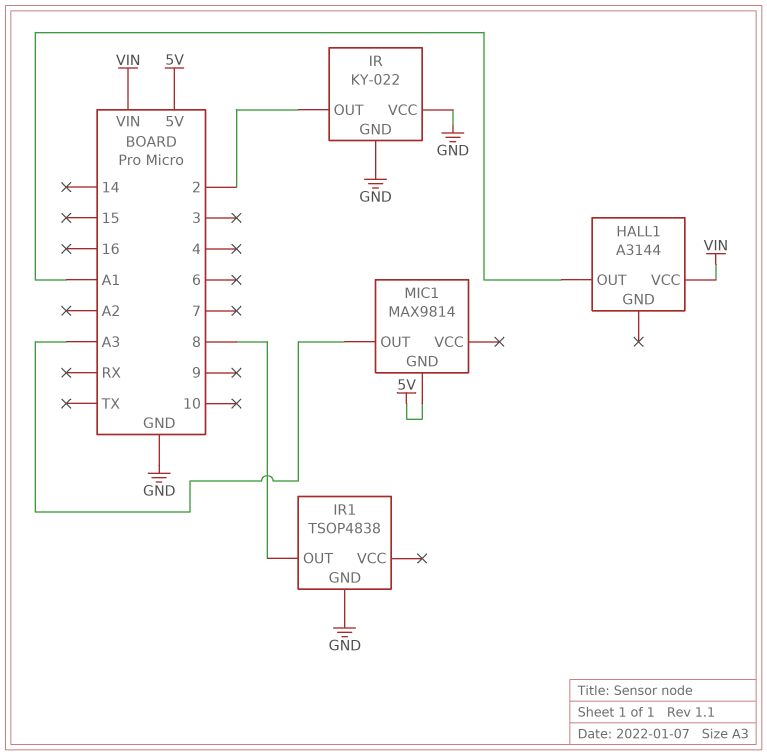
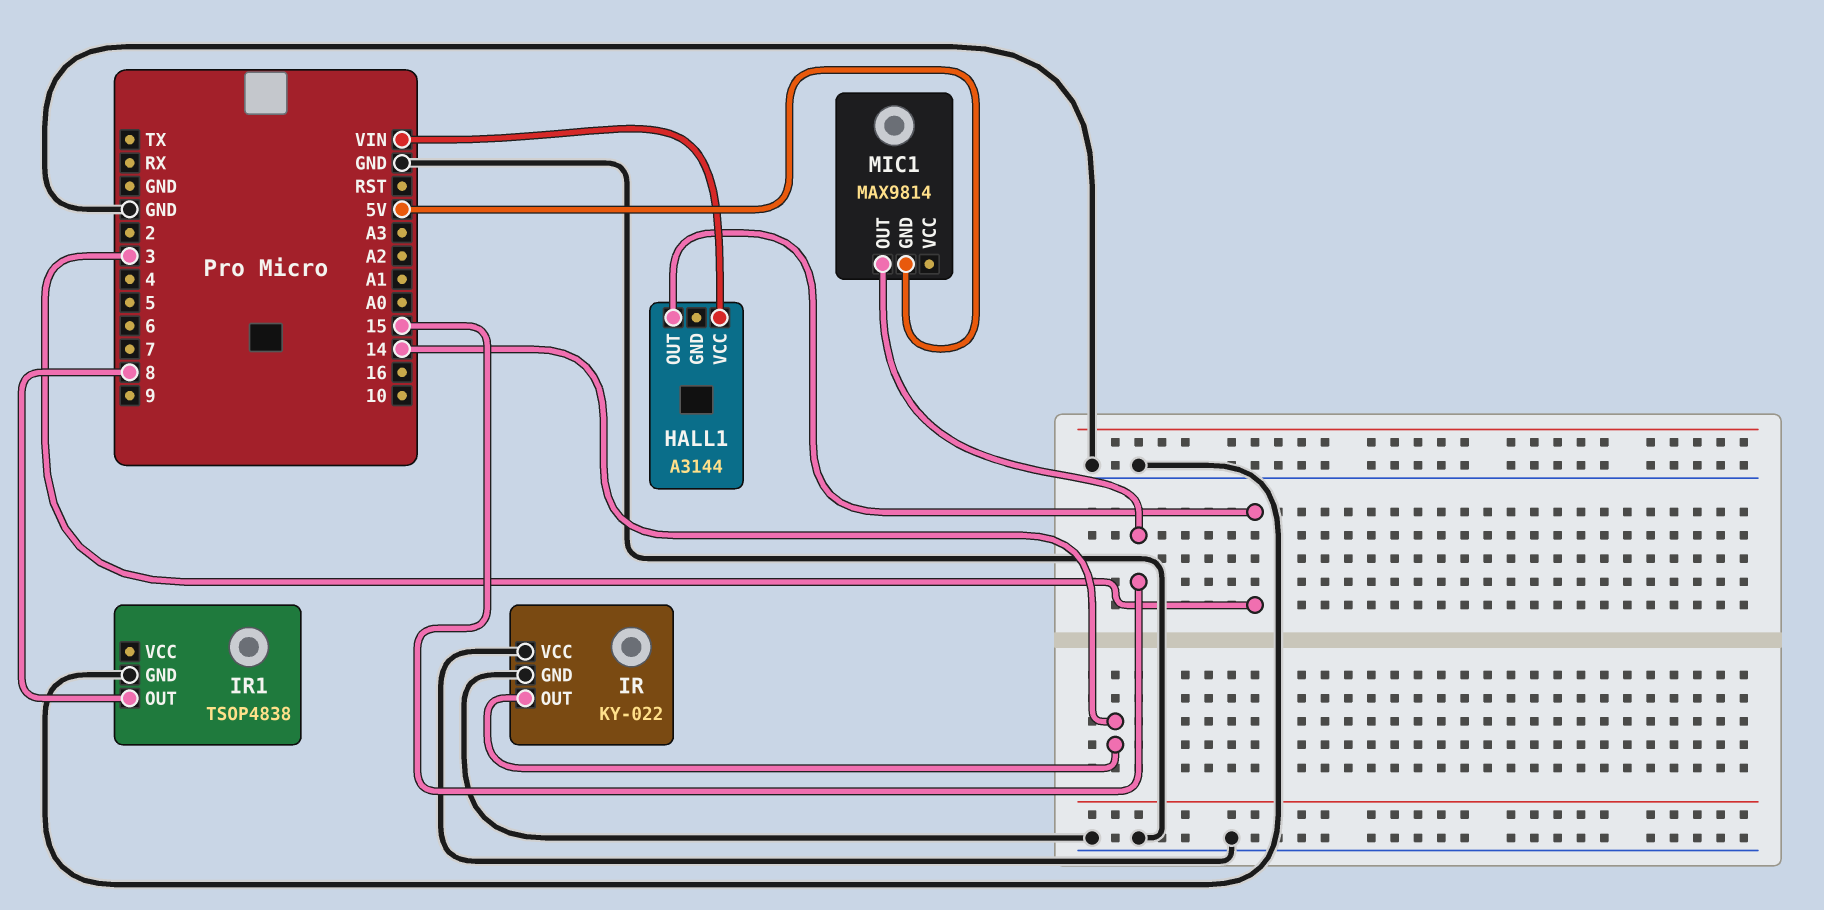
HALL1 pin OUT: A1 -> 3
IR pin OUT: 2 -> 14
MIC1 pin OUT: A3 -> 15

